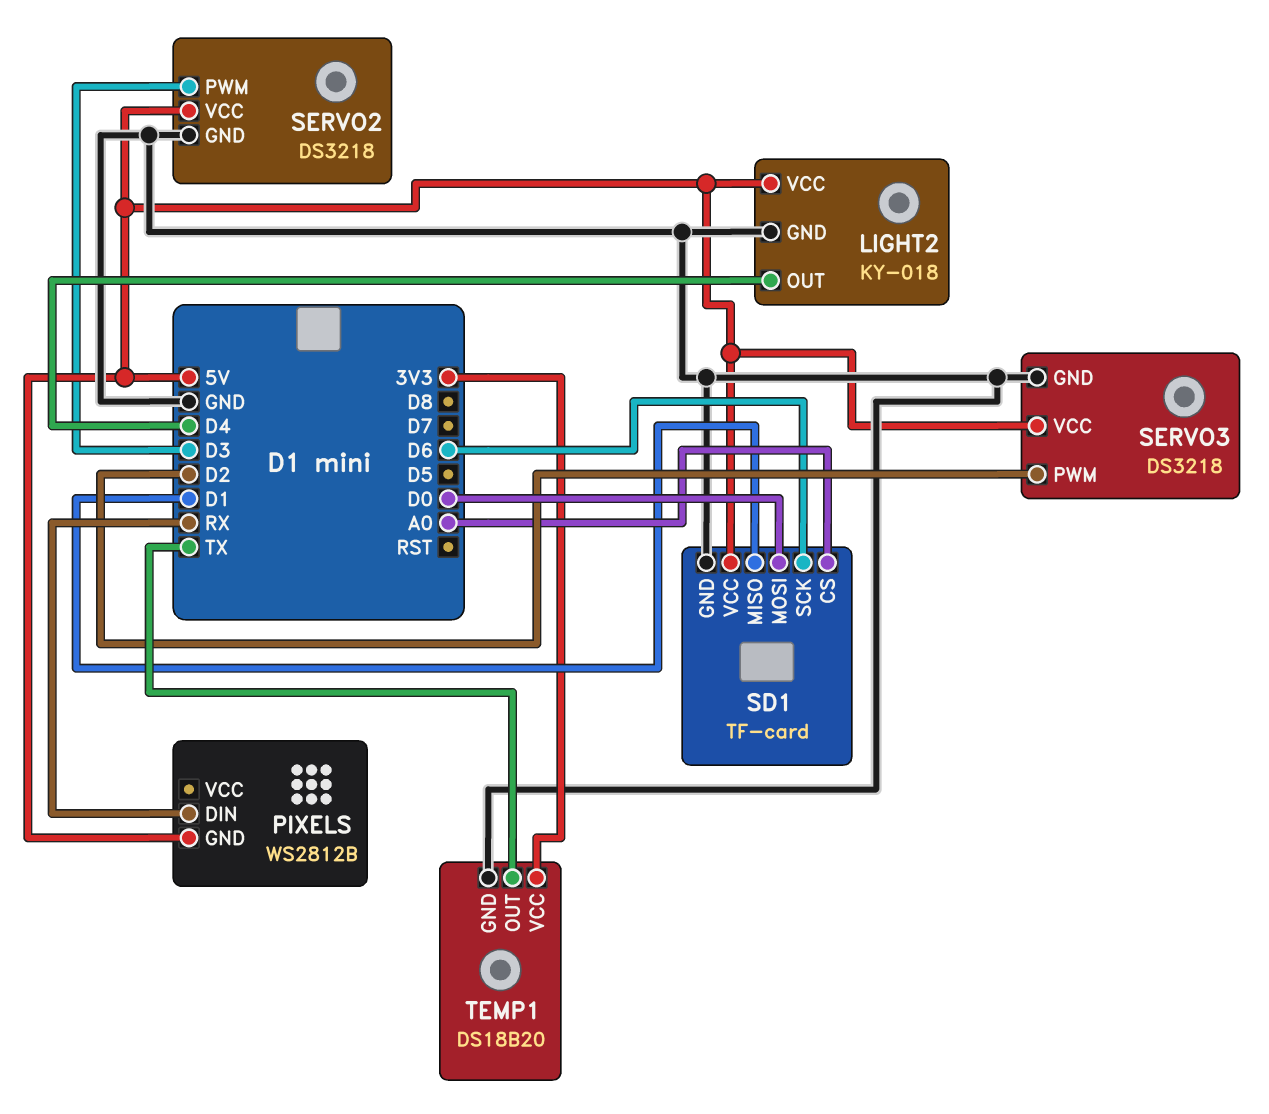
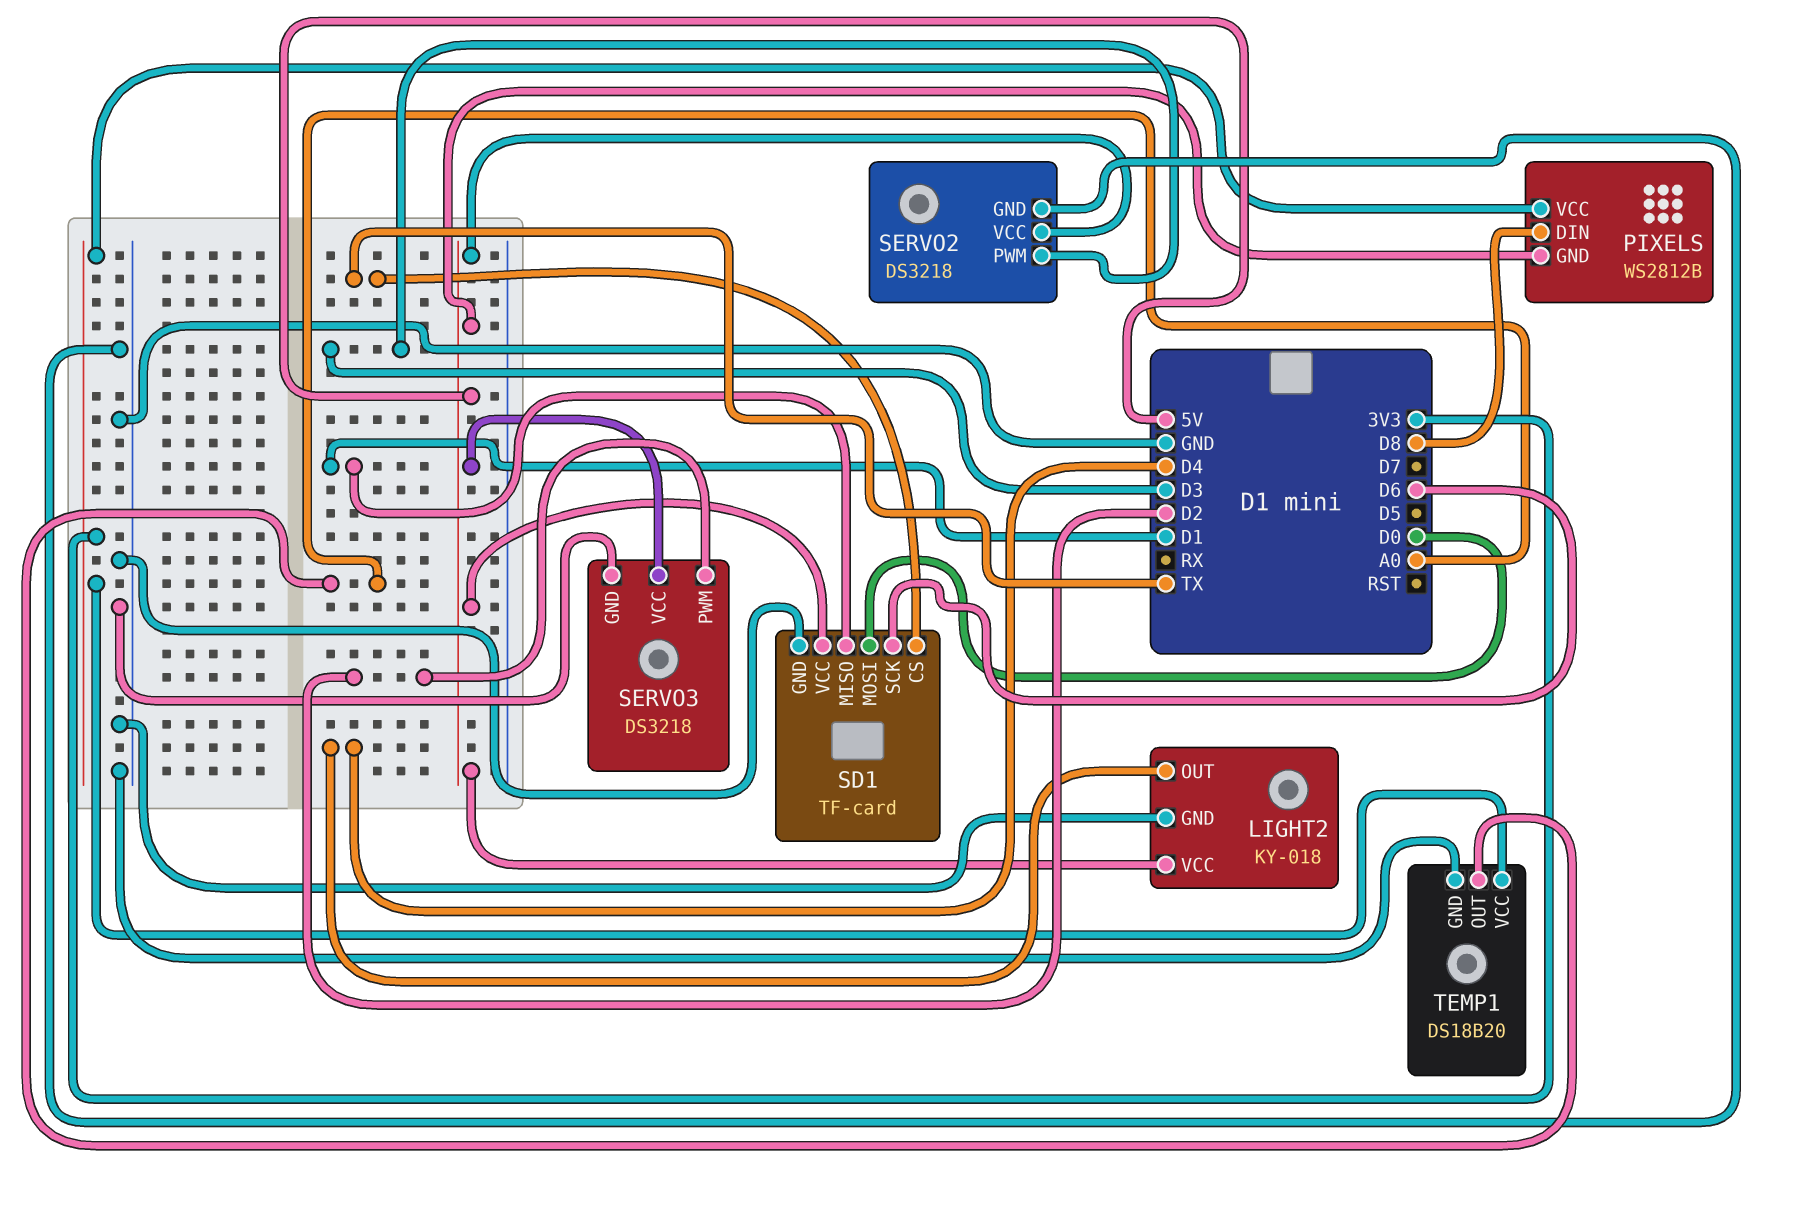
PIXELS pin DIN: RX -> D8
PIXELS pin VCC: none -> 3V3
SD1 pin CS: A0 -> TX
TEMP1 pin OUT: TX -> A0

